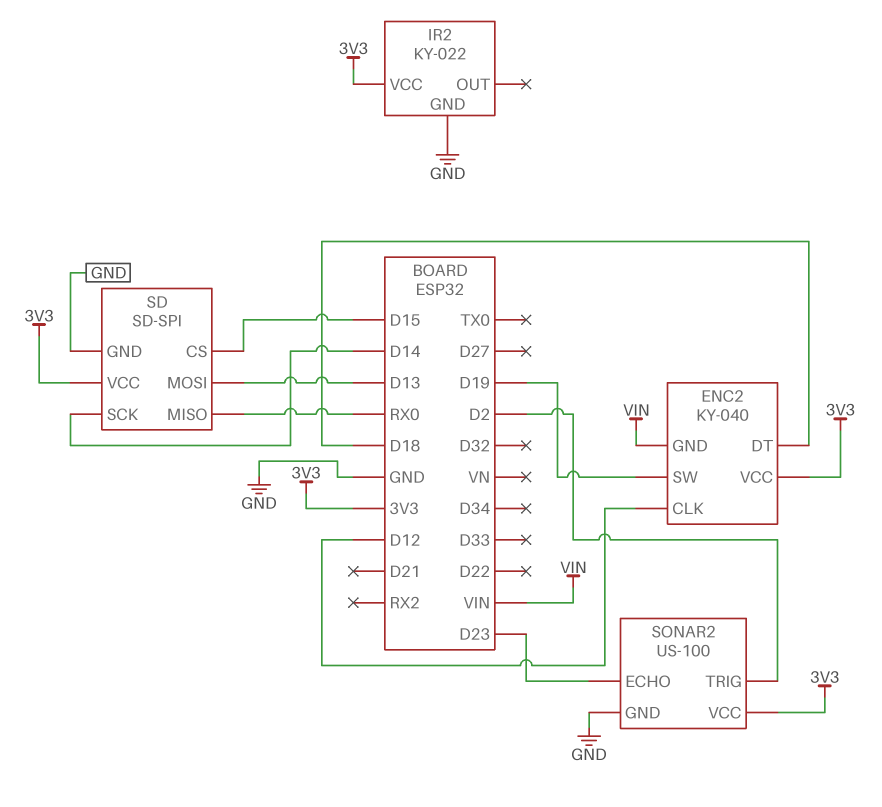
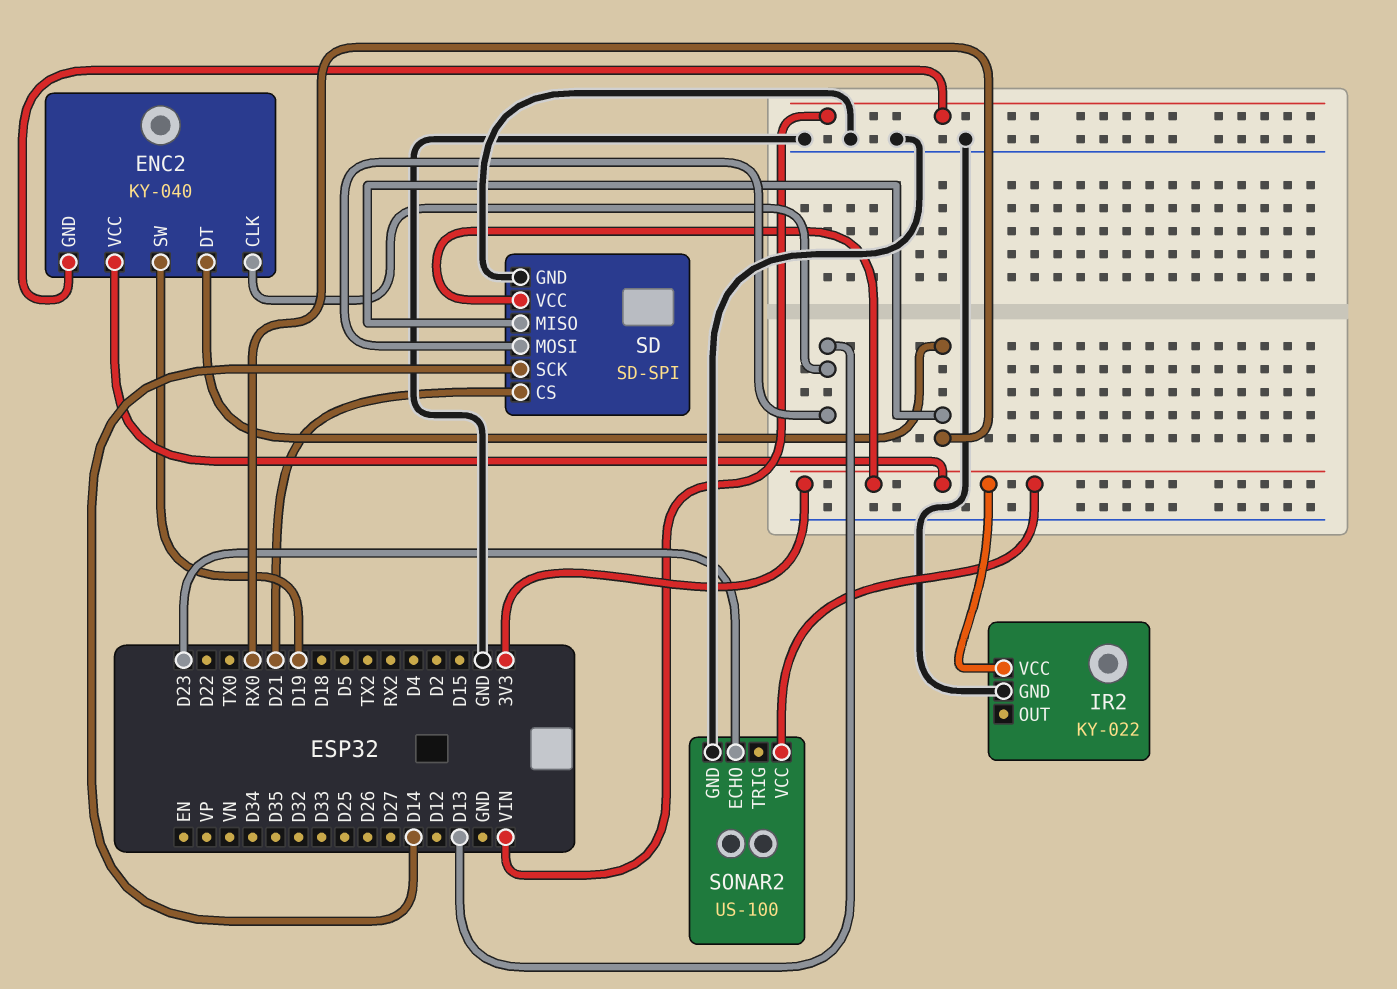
ENC2 pin CLK: D12 -> D13
ENC2 pin DT: D18 -> RX0
SD pin CS: D15 -> D21
SONAR2 pin TRIG: D2 -> none

